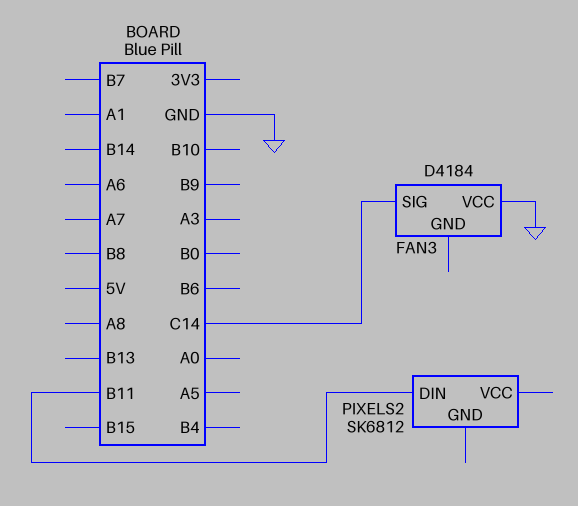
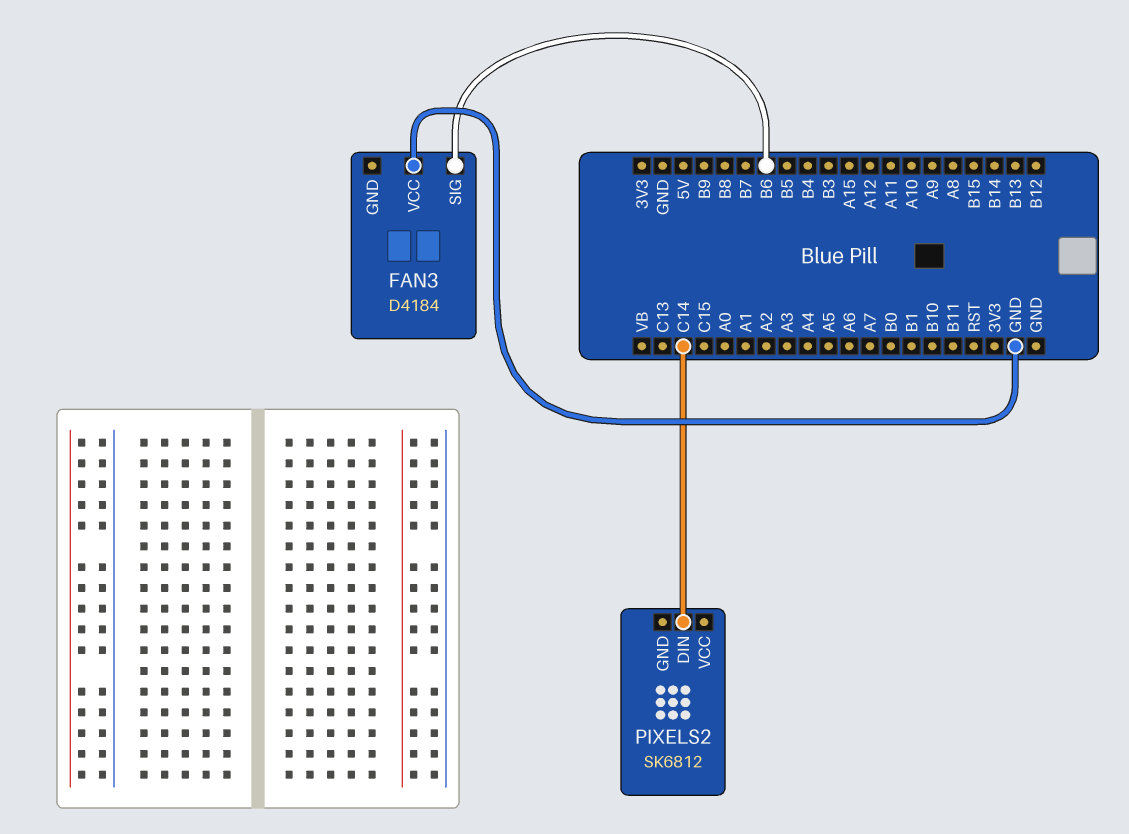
FAN3 pin SIG: C14 -> B6
PIXELS2 pin DIN: B11 -> C14

